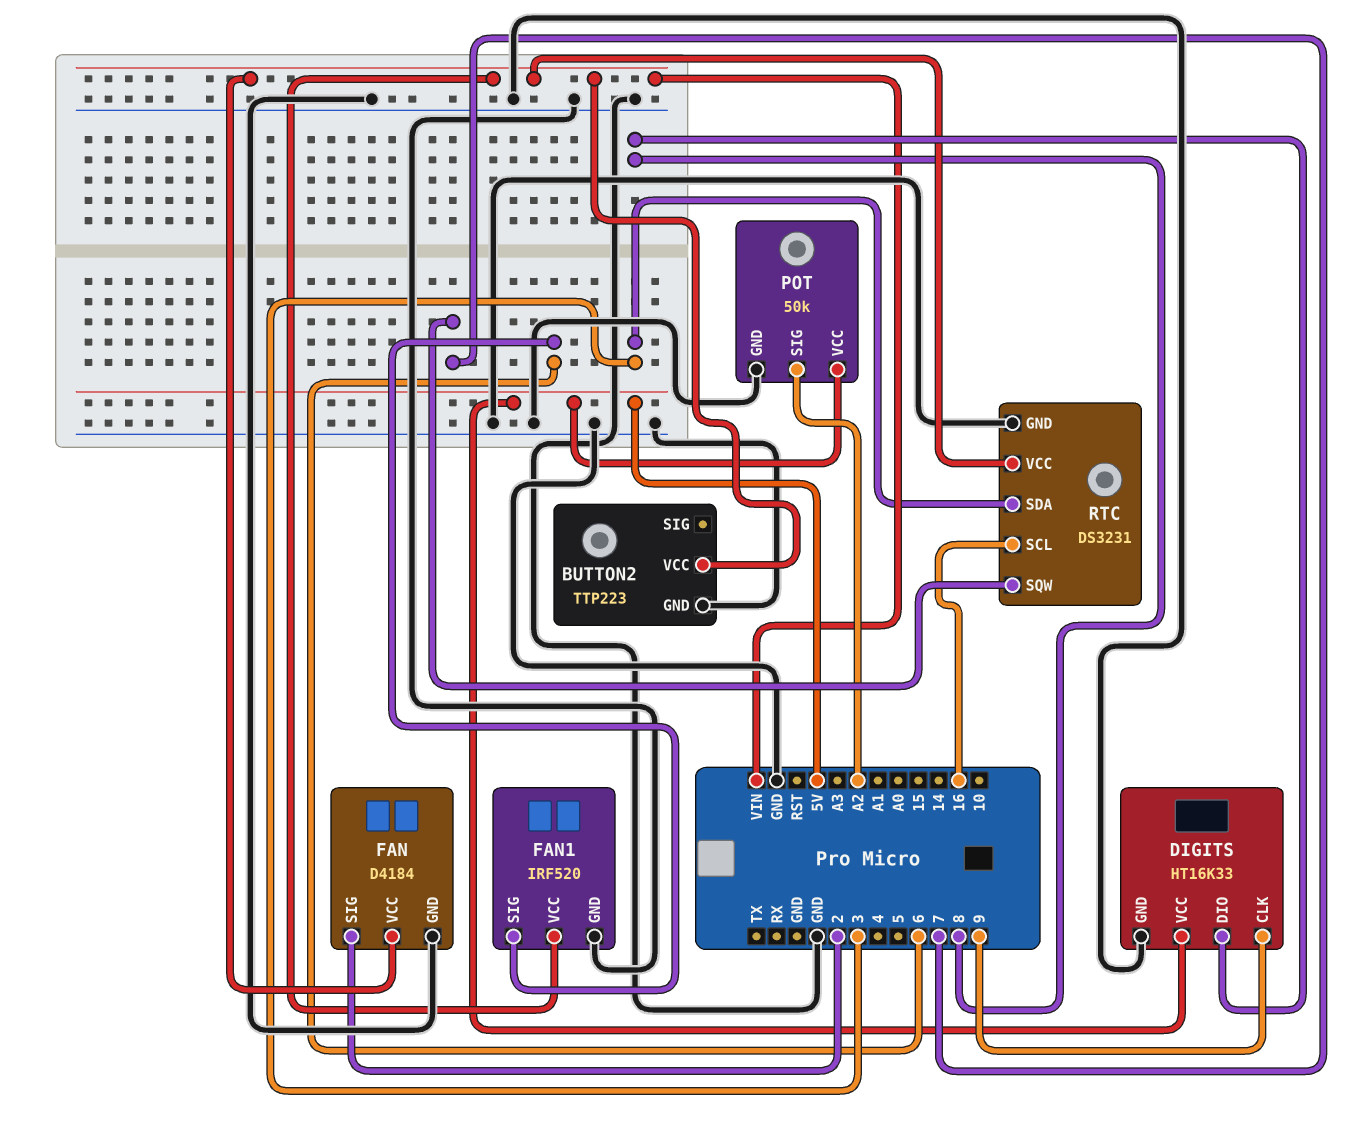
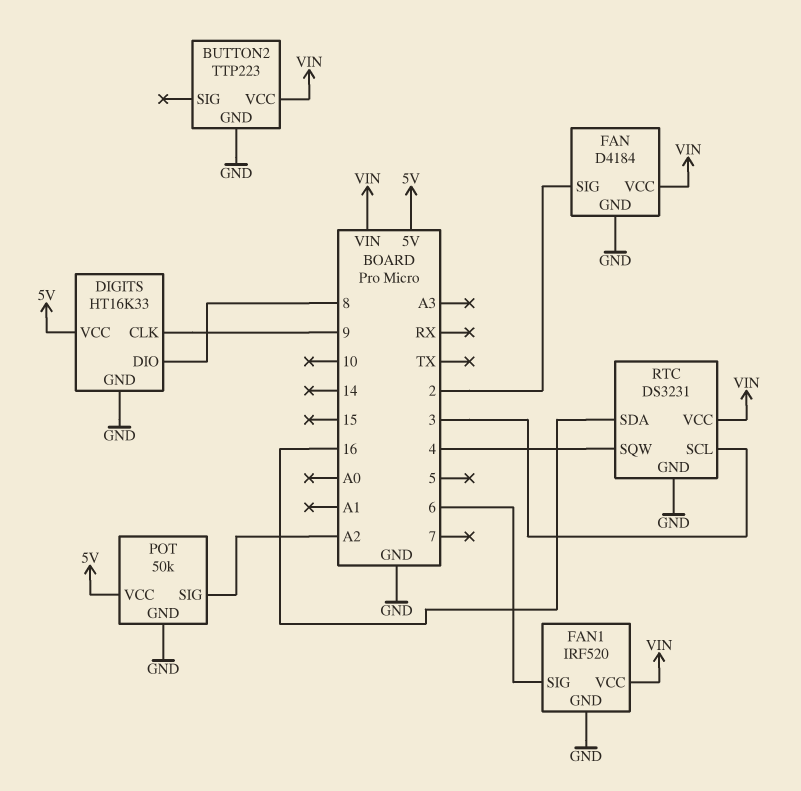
RTC pin SCL: 16 -> 3
RTC pin SDA: 3 -> 16
RTC pin SQW: 7 -> 4

